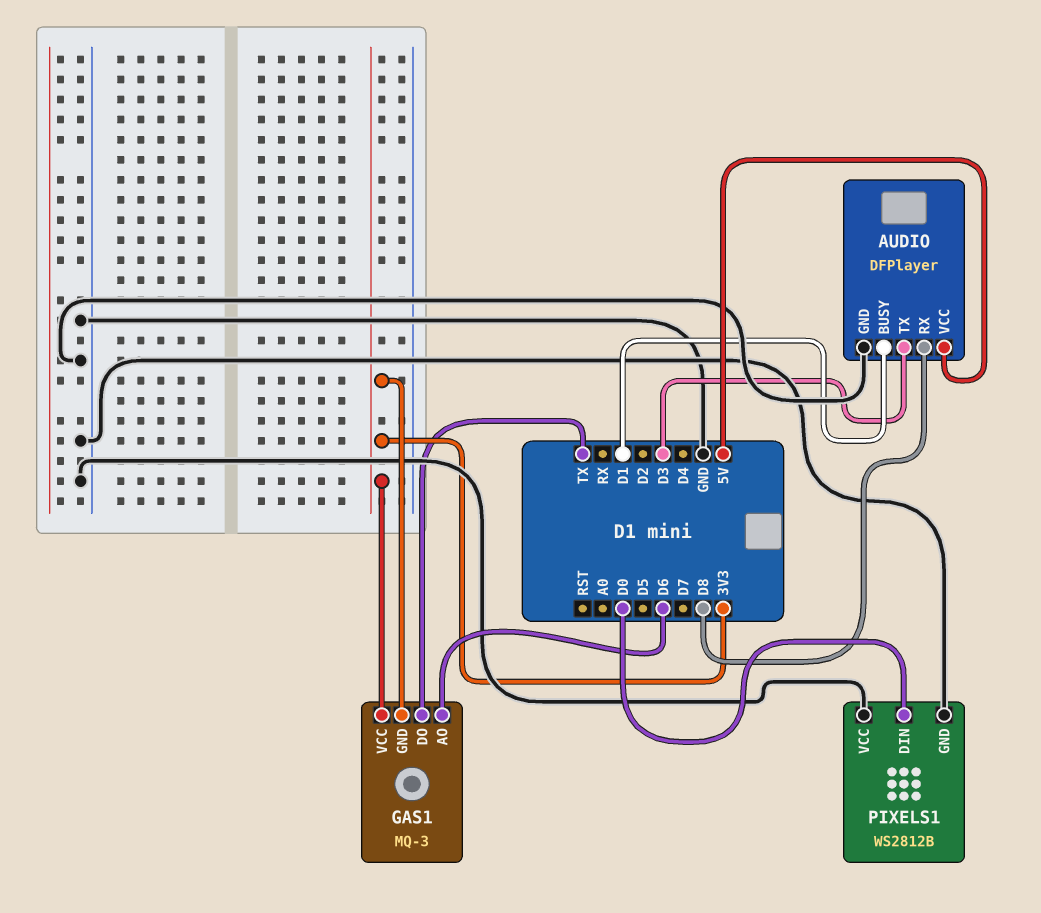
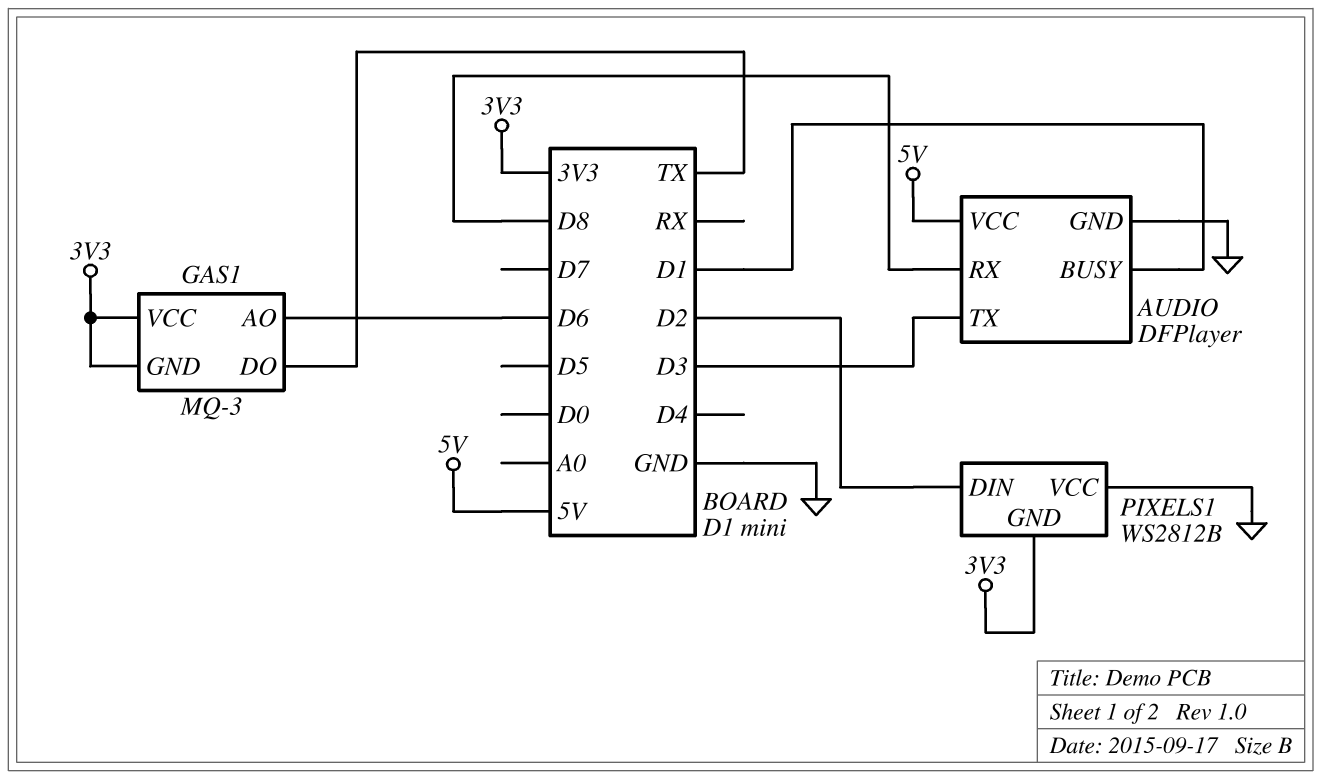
PIXELS1 pin DIN: D0 -> D2
PIXELS1 pin GND: GND -> 3V3

